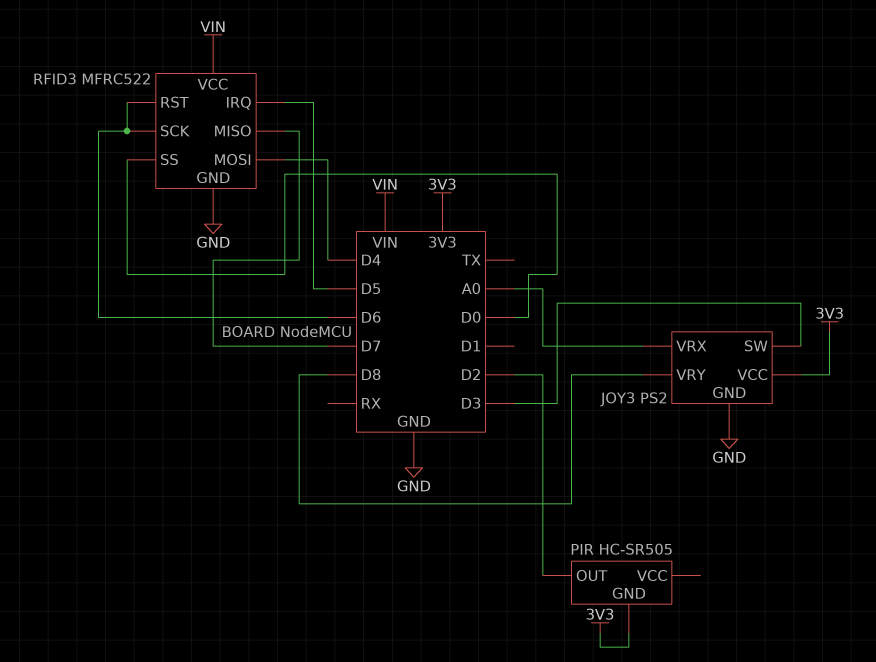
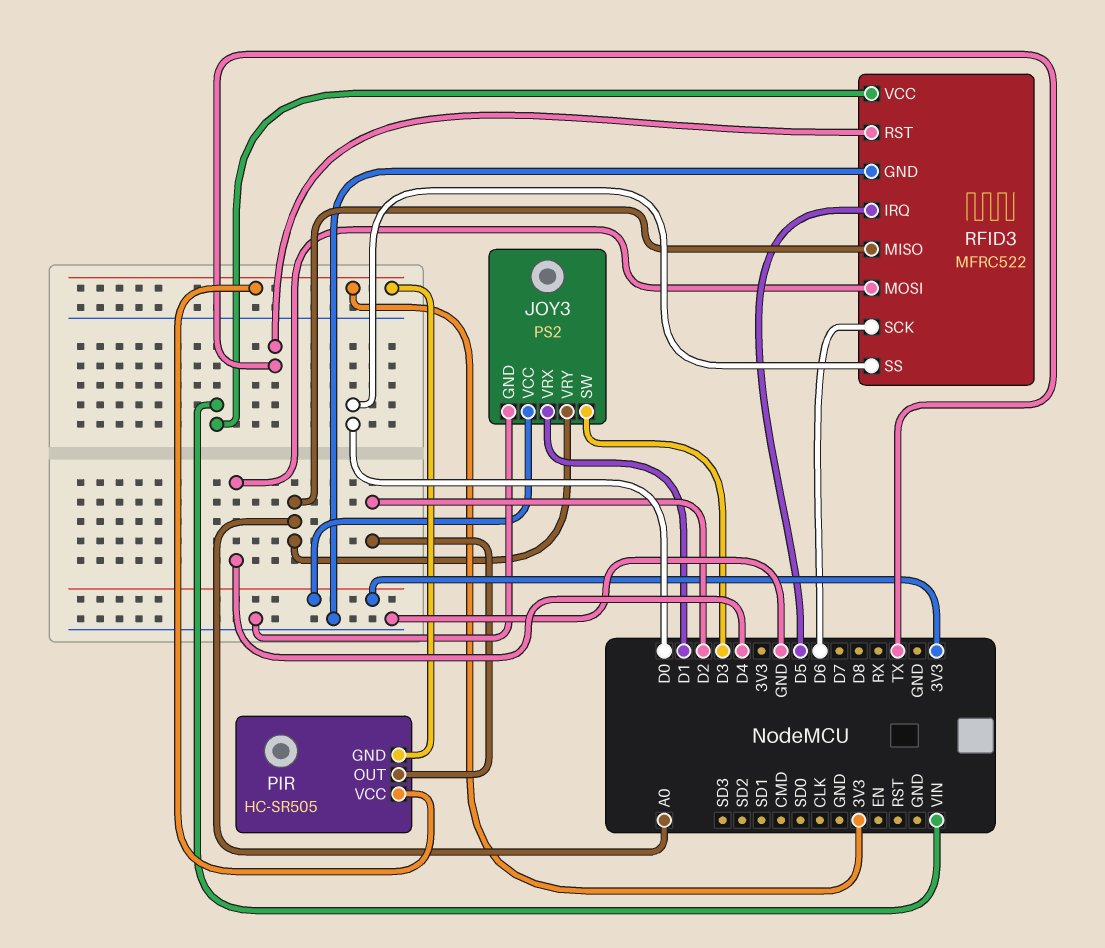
JOY3 pin VRX: A0 -> D1
JOY3 pin VRY: D8 -> A0
PIR pin VCC: none -> 3V3
RFID3 pin MISO: D7 -> A0
RFID3 pin RST: D6 -> TX

